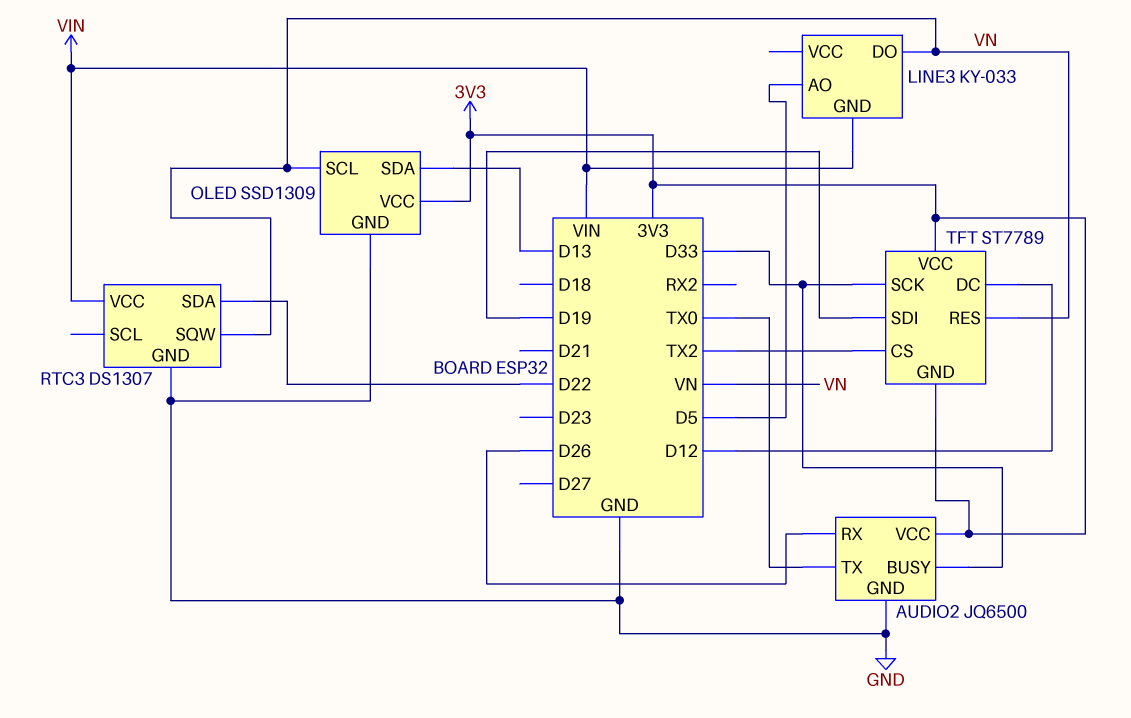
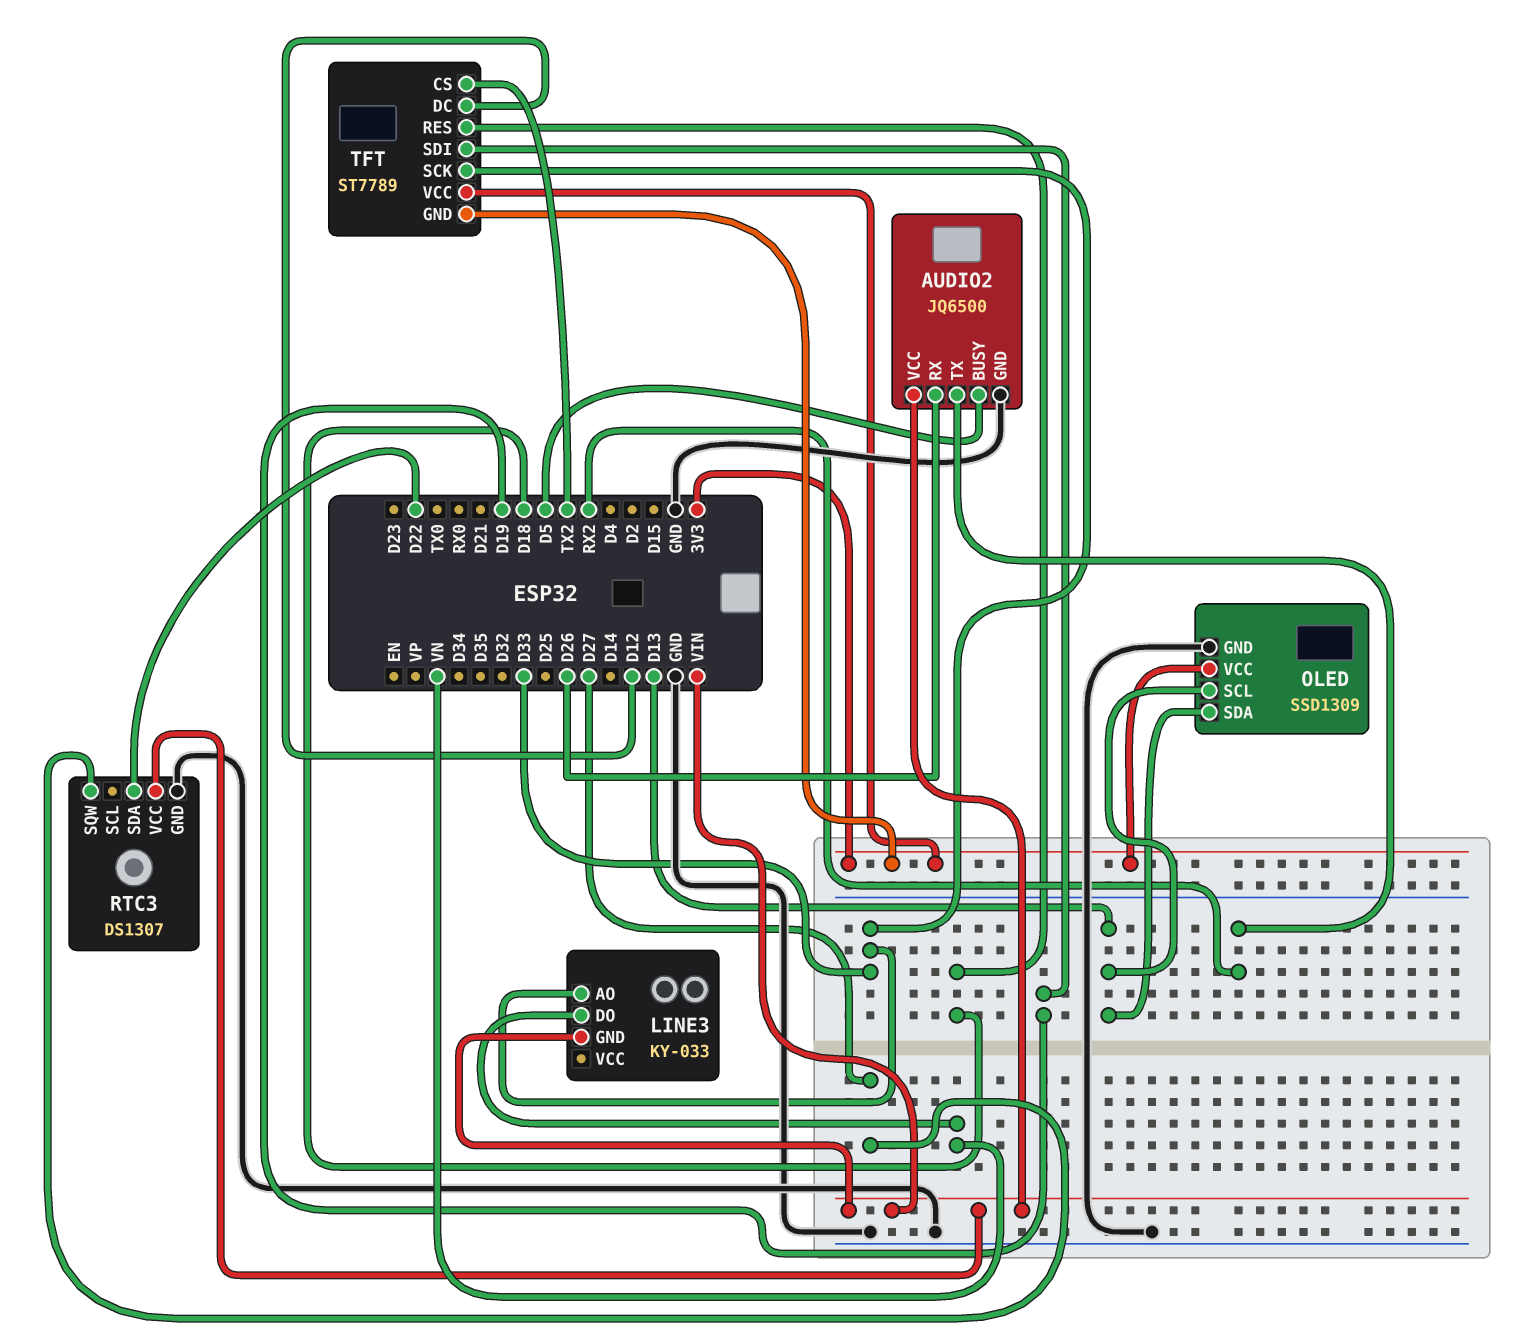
AUDIO2 pin BUSY: D33 -> D5
AUDIO2 pin TX: TX0 -> RX2
AUDIO2 pin VCC: 3V3 -> VIN
LINE3 pin AO: D5 -> D33
OLED pin SCL: VN -> D13
RTC3 pin SQW: VN -> D27
TFT pin RES: VN -> D18

